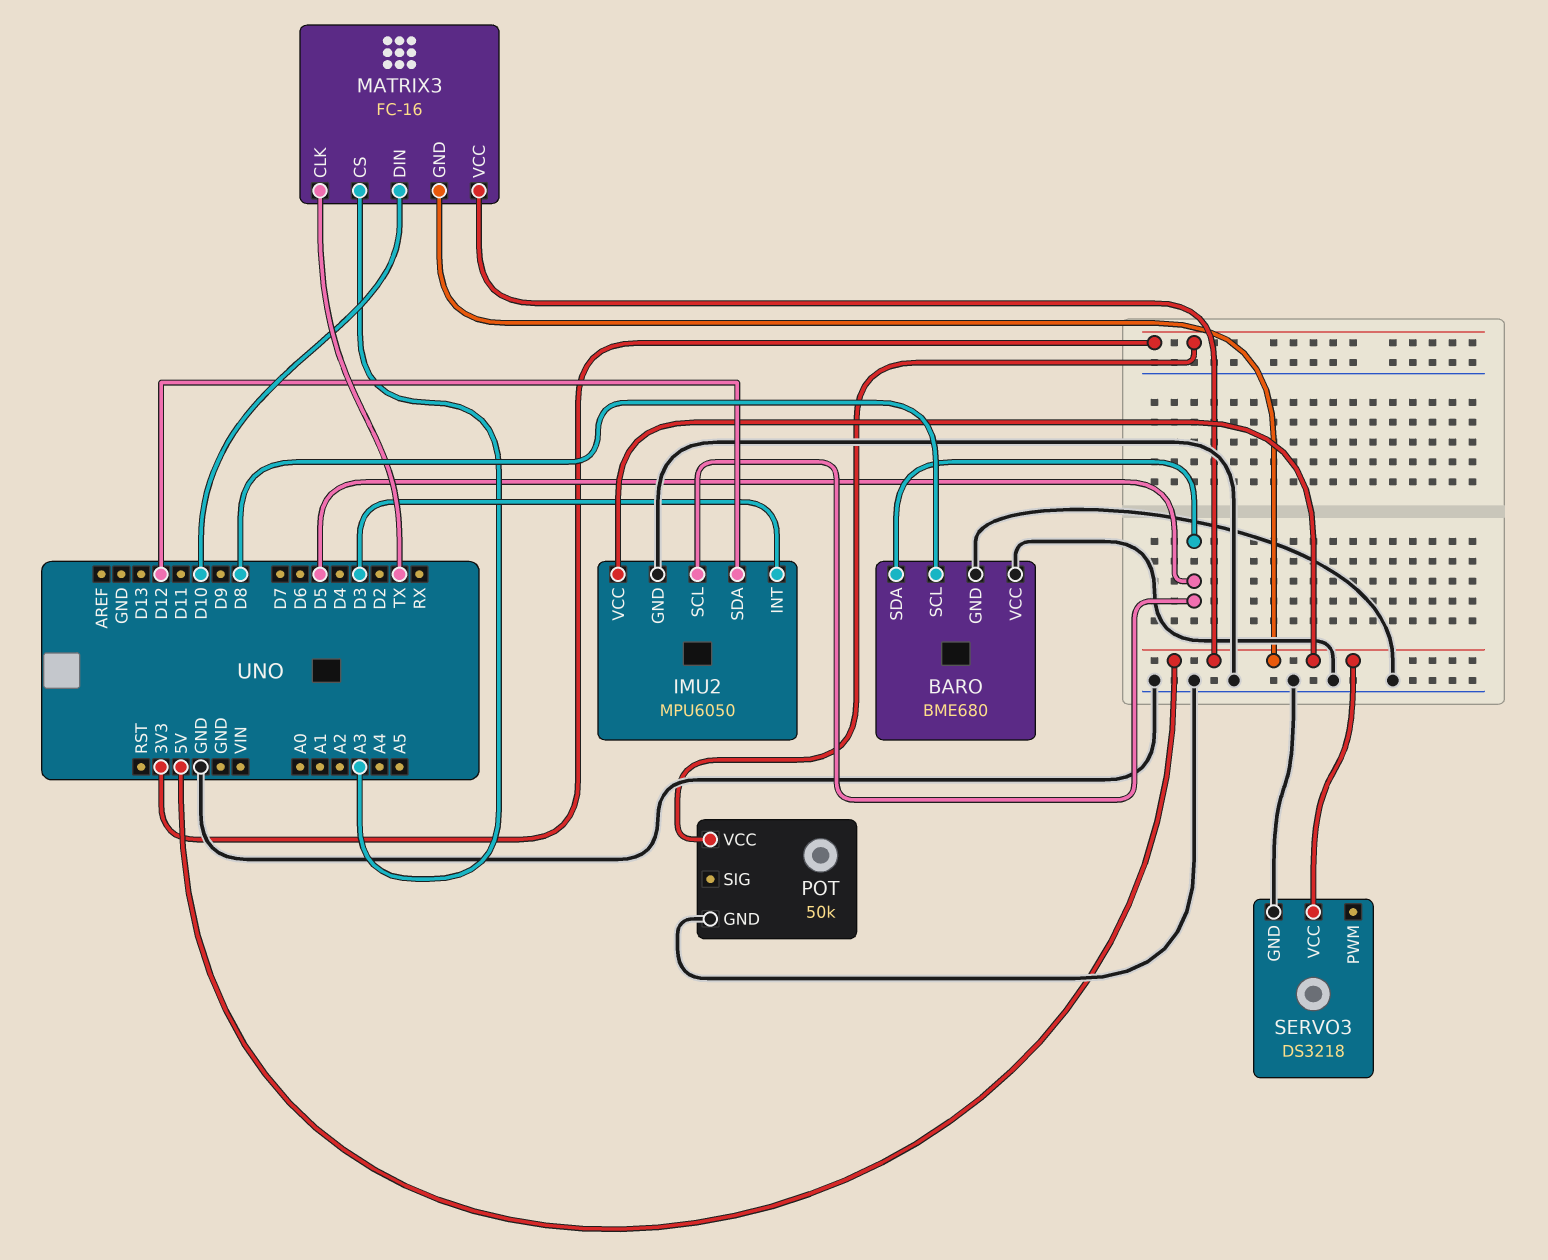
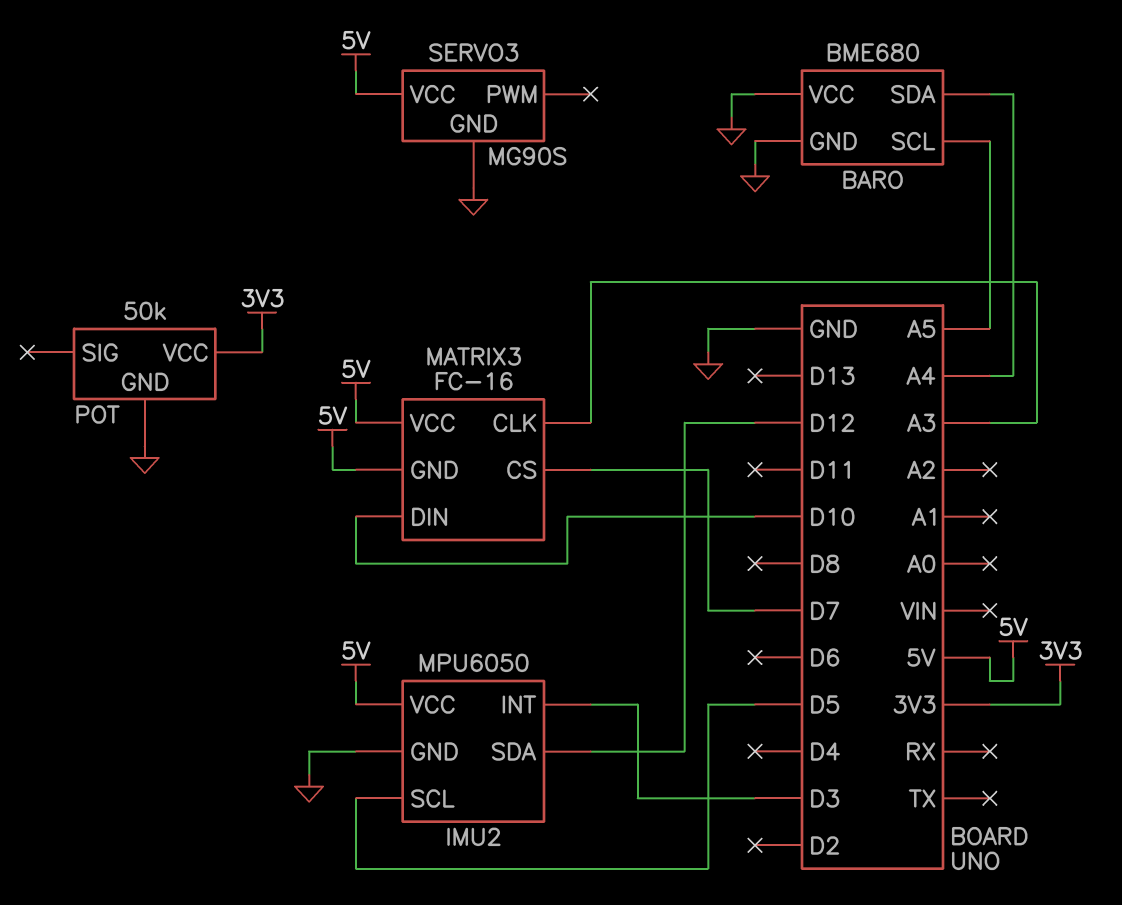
BARO pin SCL: D8 -> A5
BARO pin SDA: D5 -> A4
MATRIX3 pin CLK: TX -> A3
MATRIX3 pin CS: A3 -> D7
SERVO3: DS3218 -> MG90S

